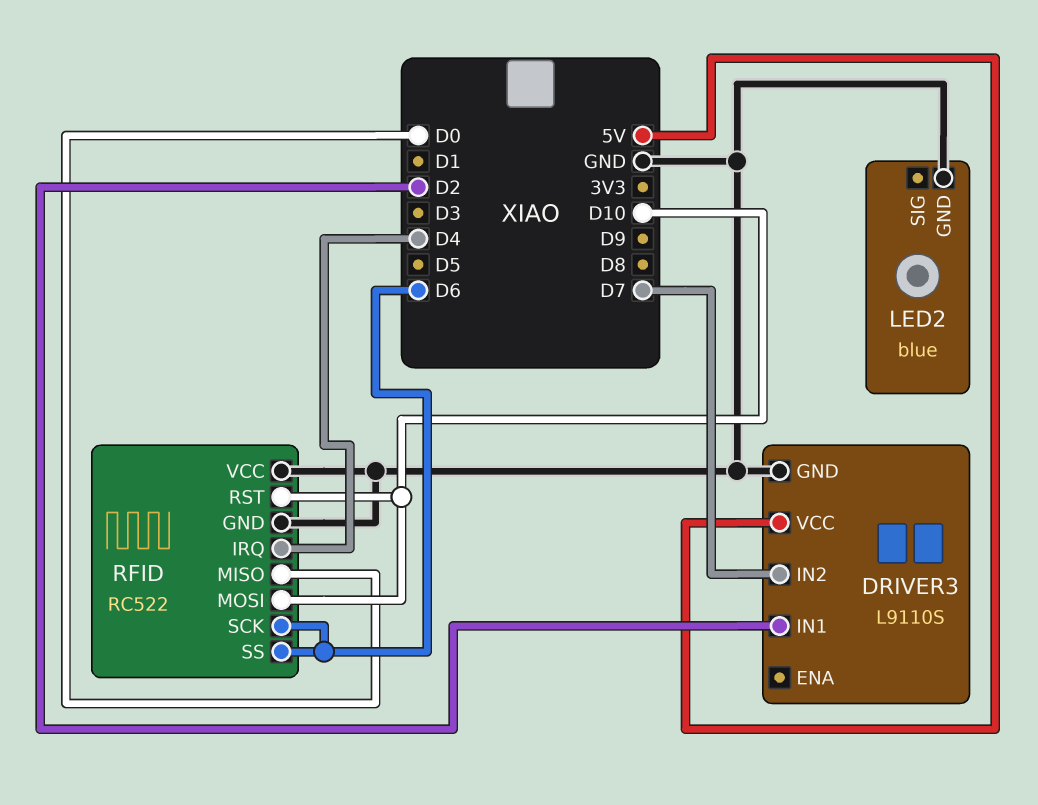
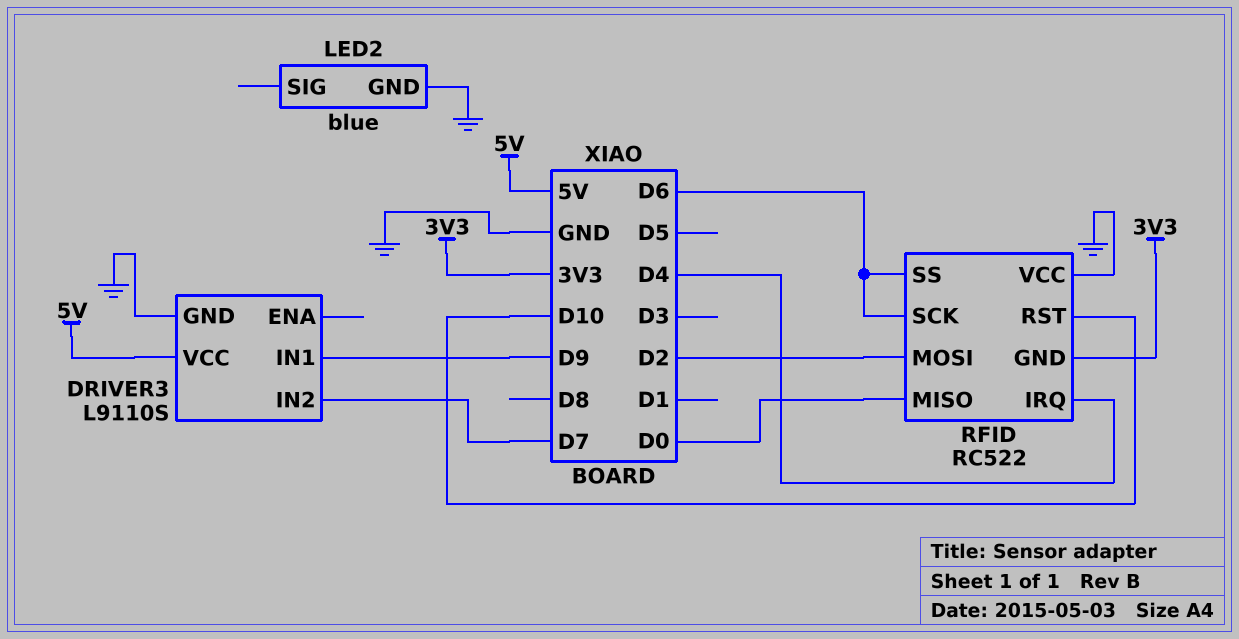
DRIVER3 pin IN1: D2 -> D9
RFID pin GND: GND -> 3V3
RFID pin MOSI: D10 -> D2

